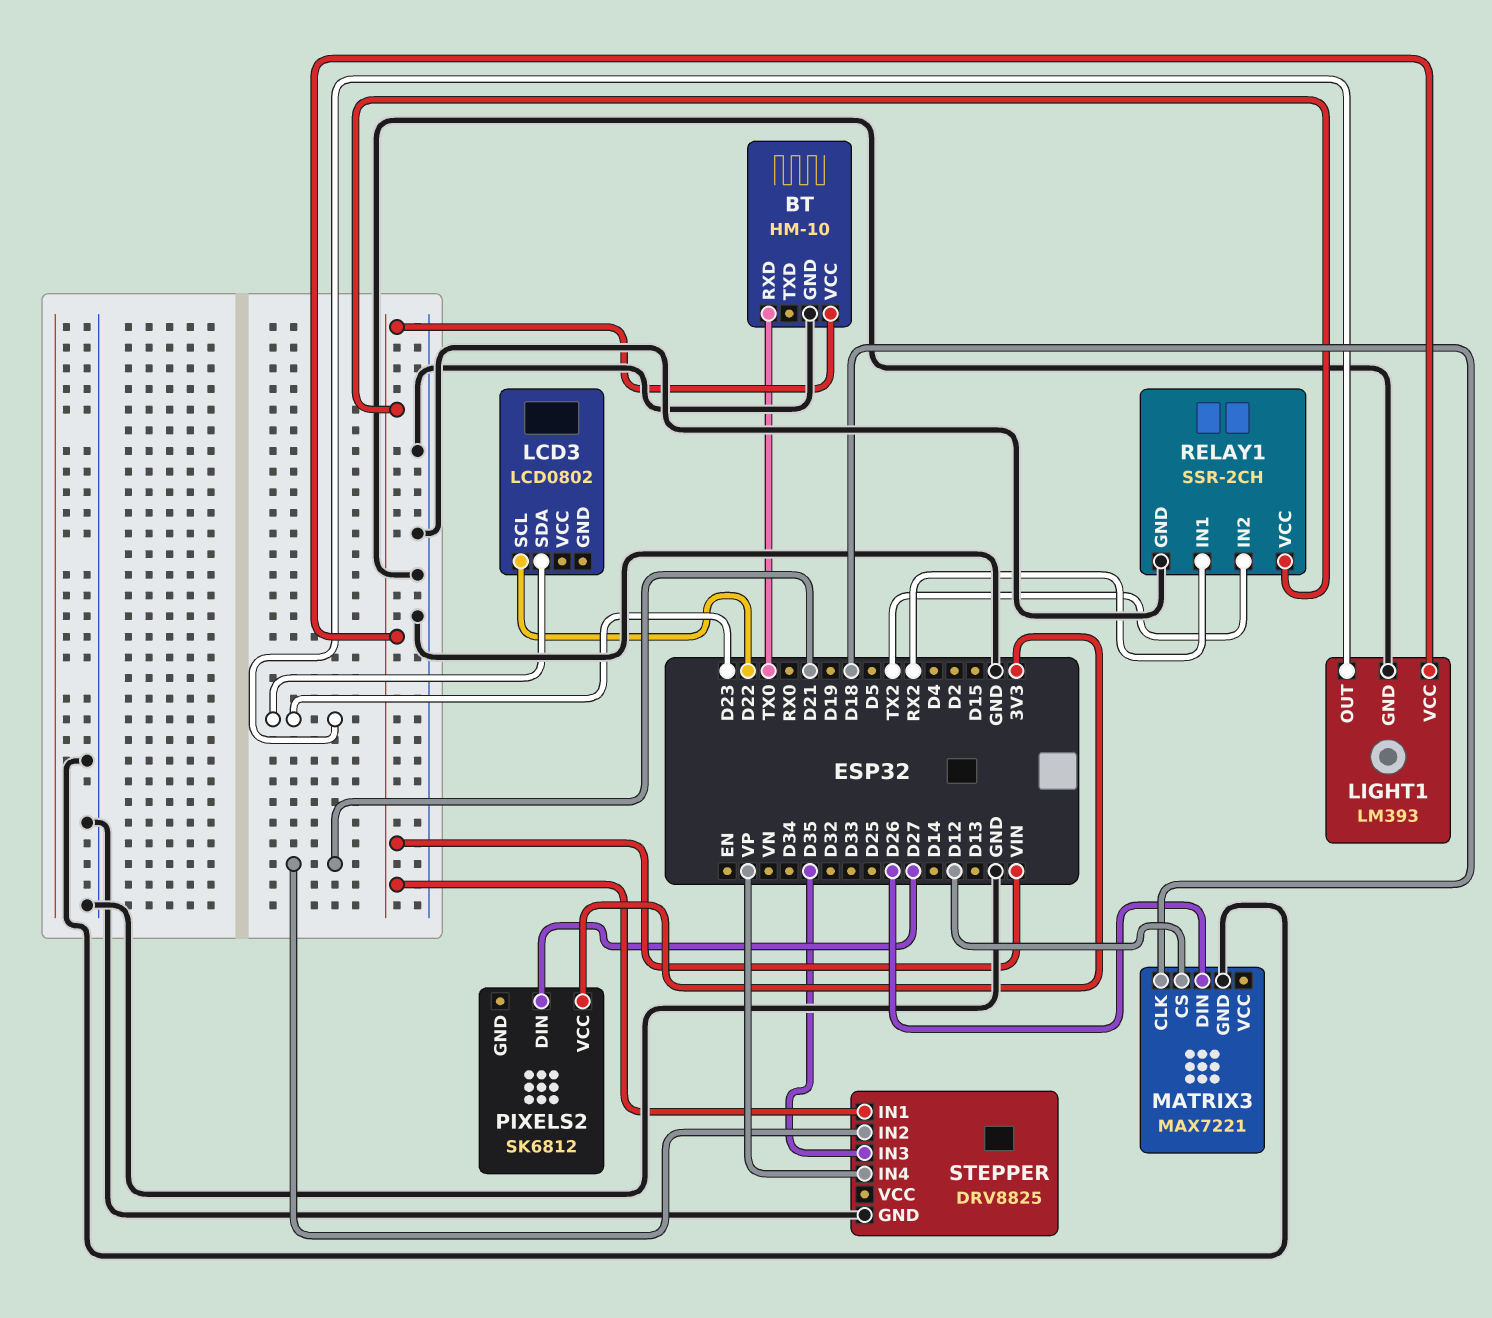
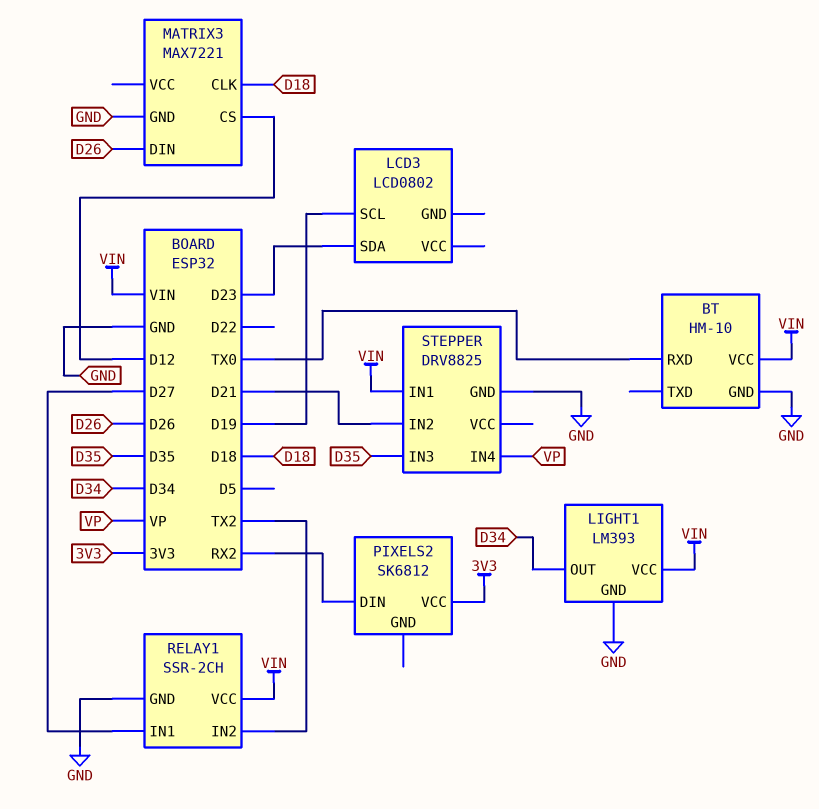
LCD3 pin SCL: D22 -> D19
LIGHT1 pin OUT: D23 -> D34
PIXELS2 pin DIN: D27 -> RX2
RELAY1 pin IN1: RX2 -> D27

